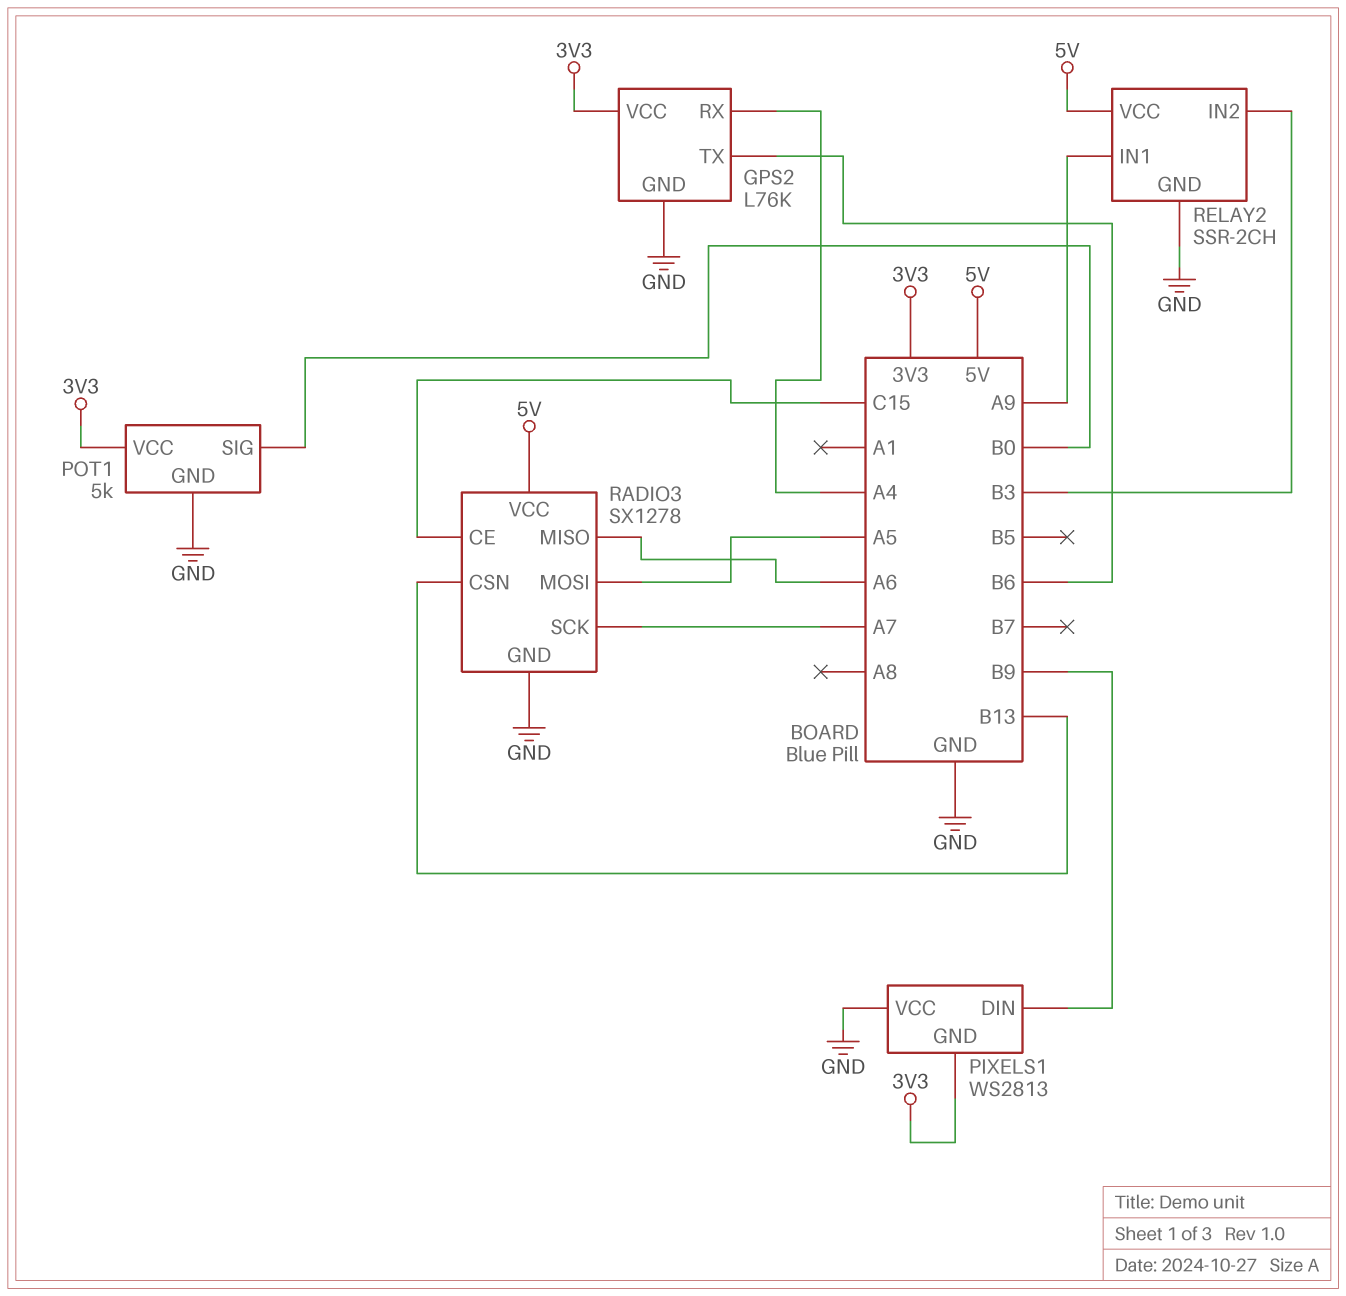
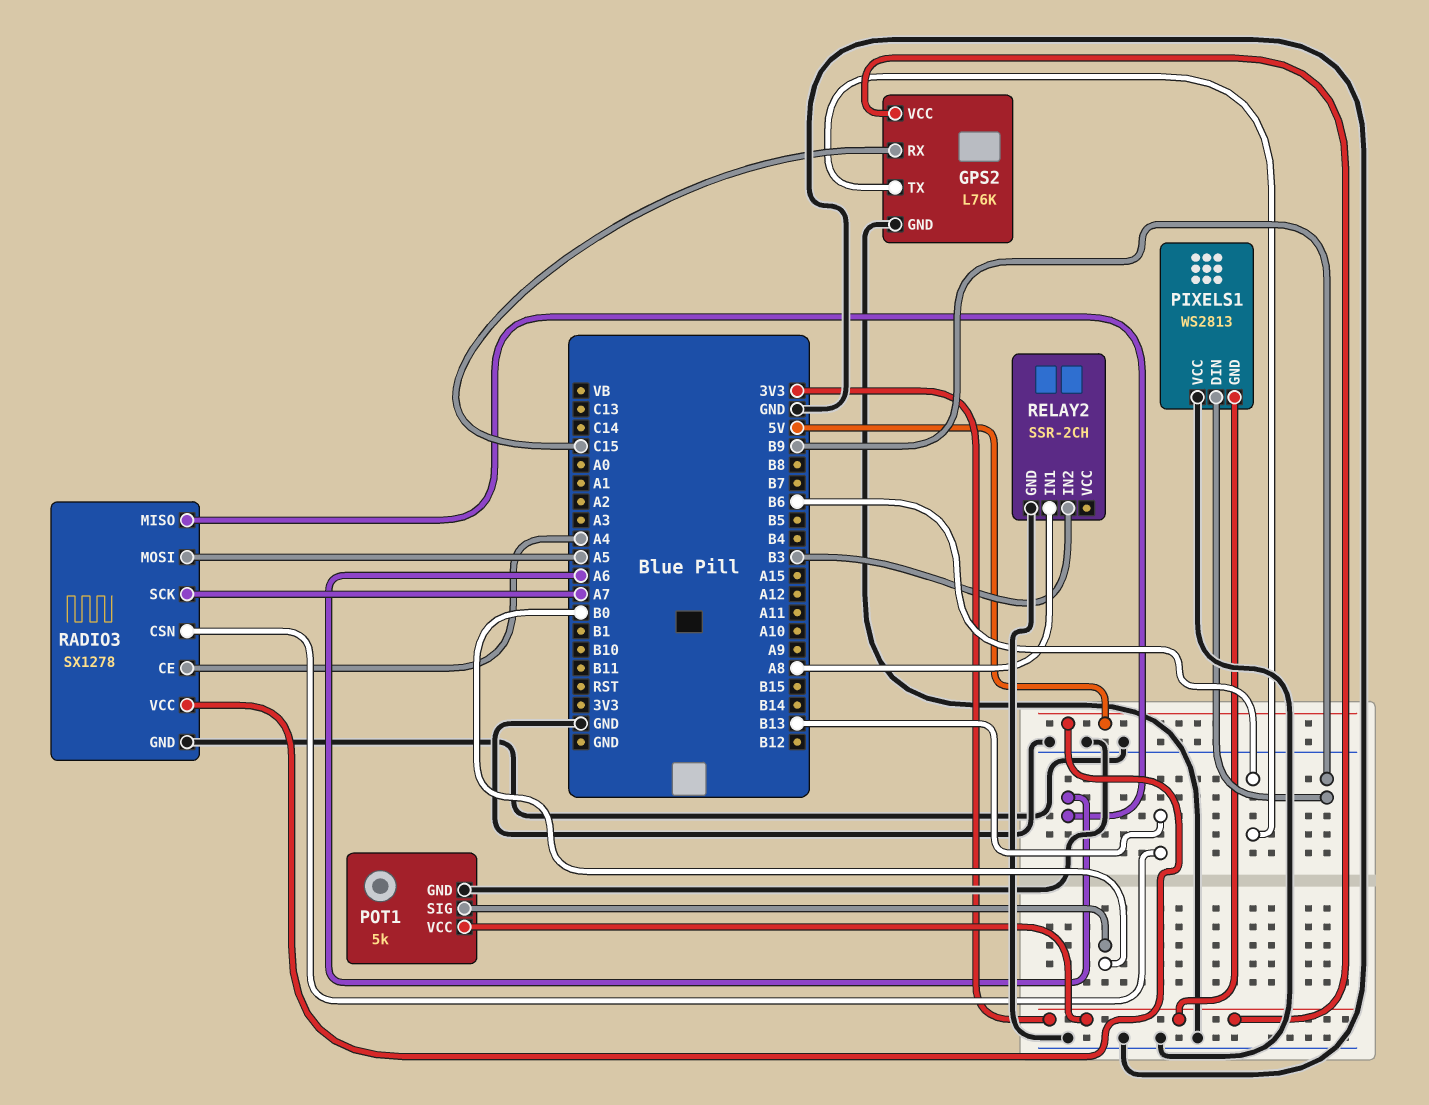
GPS2 pin RX: A4 -> C15
RADIO3 pin CE: C15 -> A4
RELAY2 pin IN1: A9 -> A8
RELAY2 pin VCC: 5V -> none

